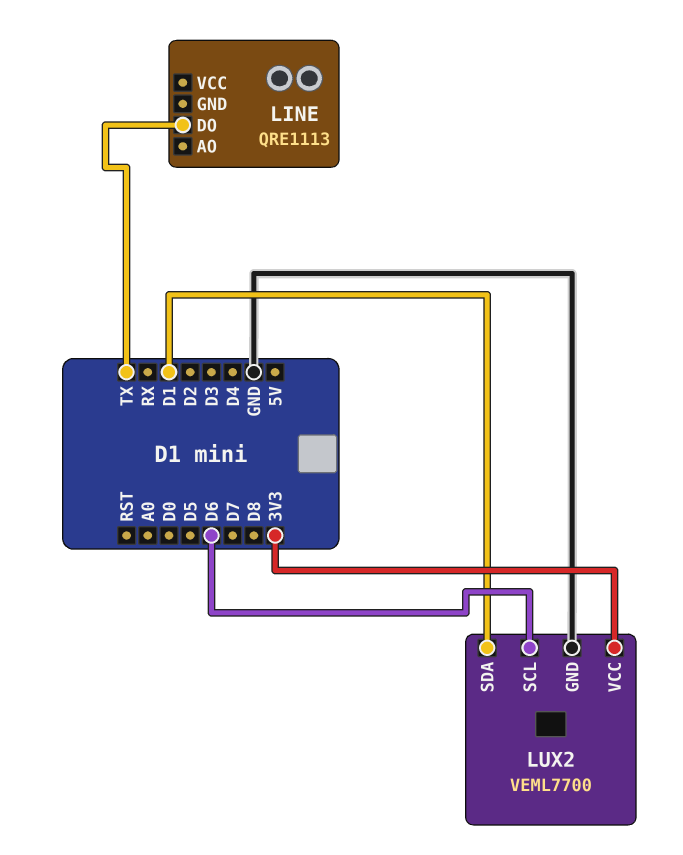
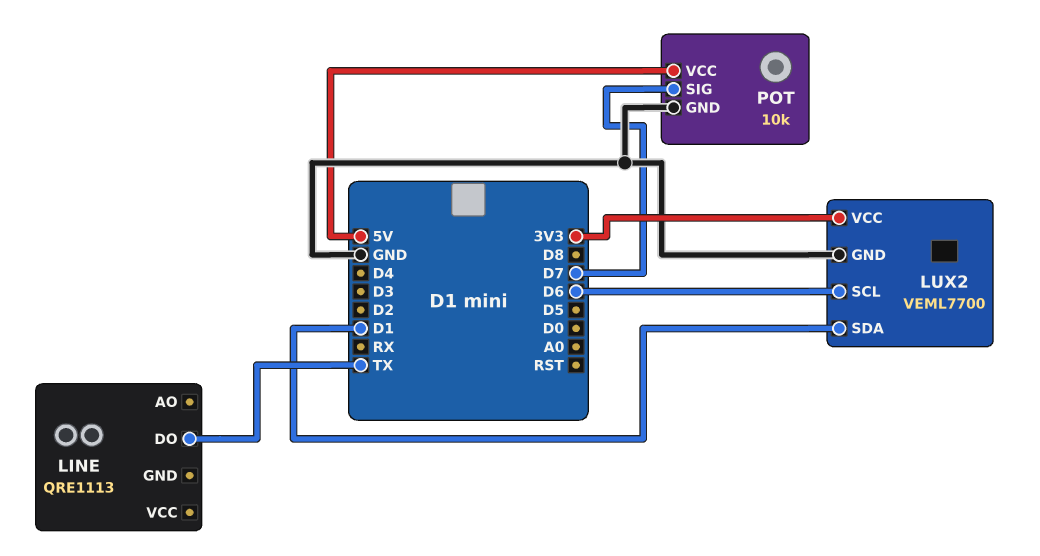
POT: none -> 10k
POT pin GND: none -> GND
POT pin SIG: none -> D7
POT pin VCC: none -> 5V

